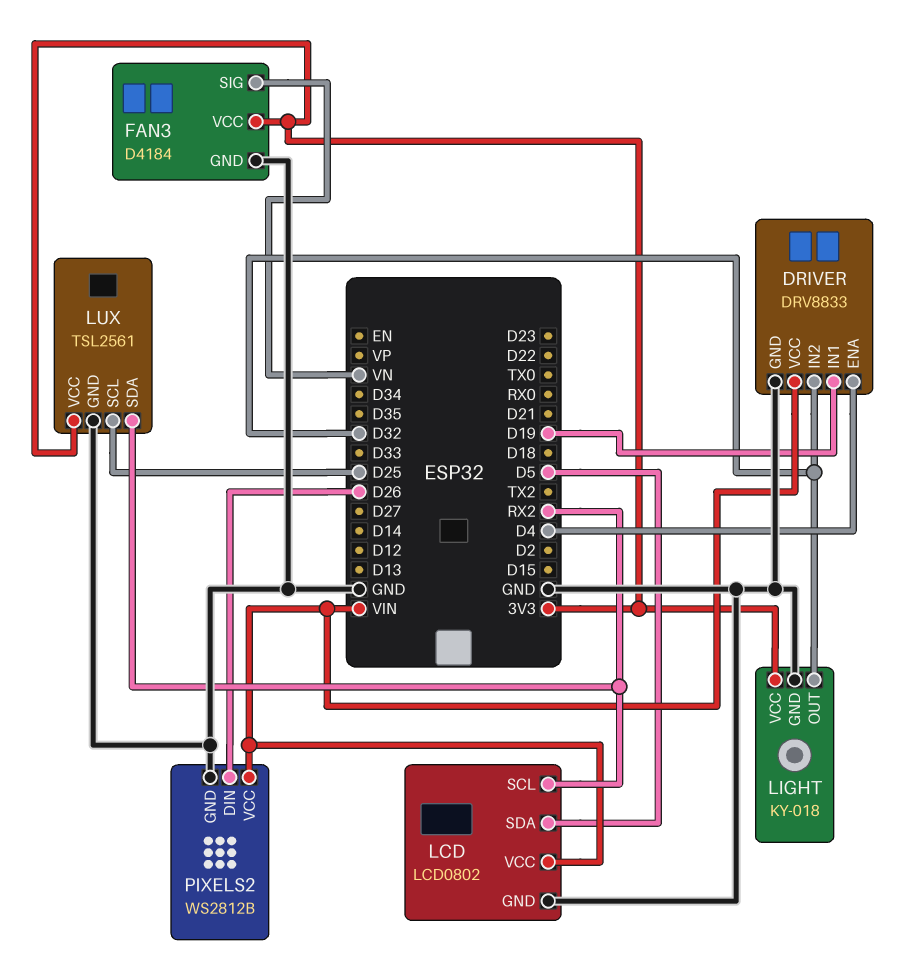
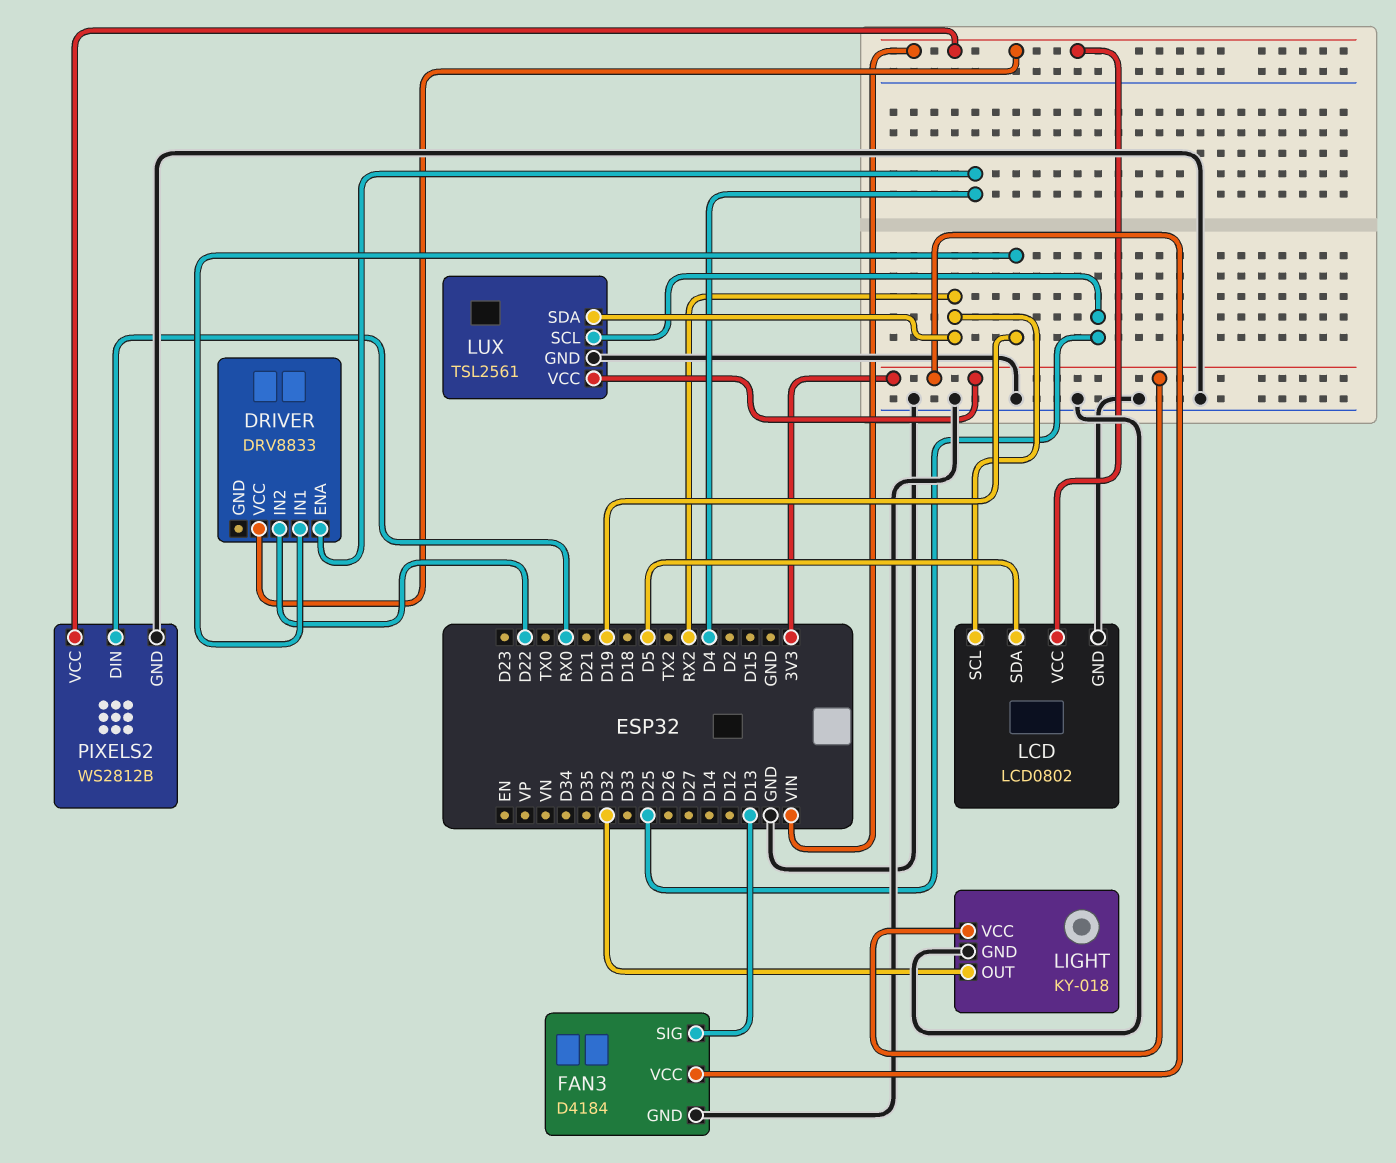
DRIVER pin GND: GND -> none
DRIVER pin IN2: D32 -> D22
FAN3 pin SIG: VN -> D13
PIXELS2 pin DIN: D26 -> RX0

